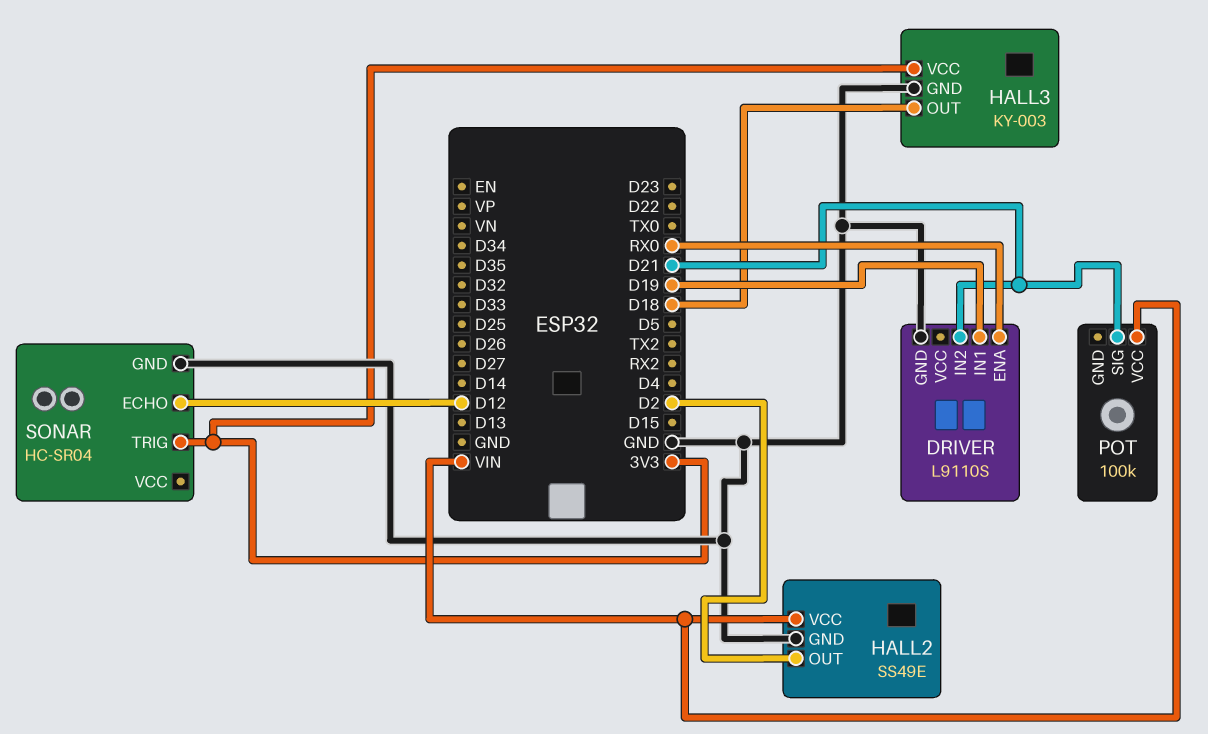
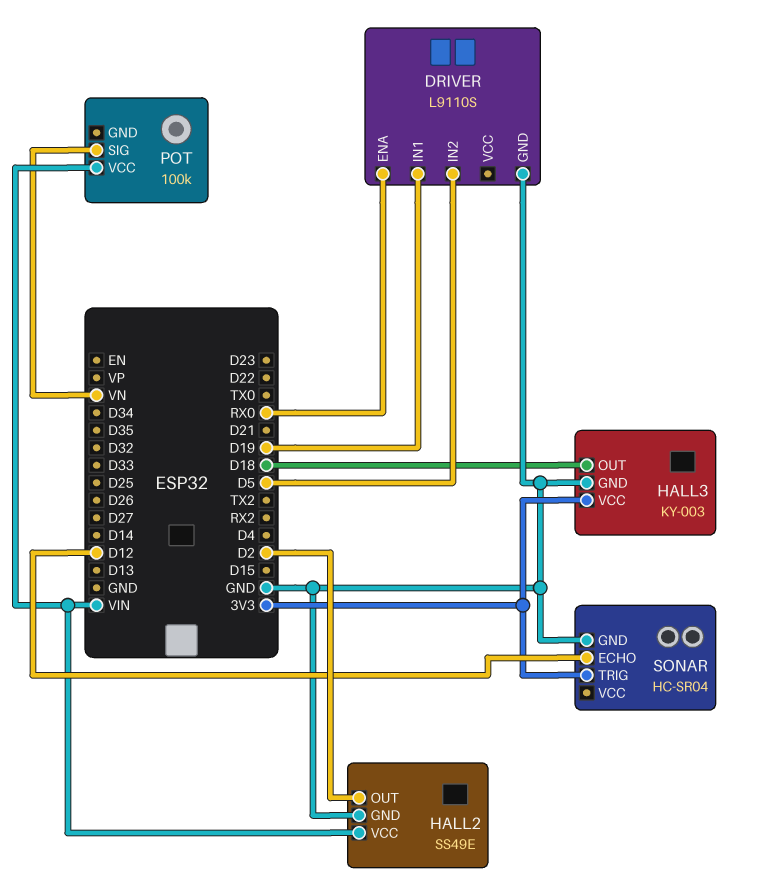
DRIVER pin IN2: D21 -> D5
POT pin SIG: D21 -> VN

